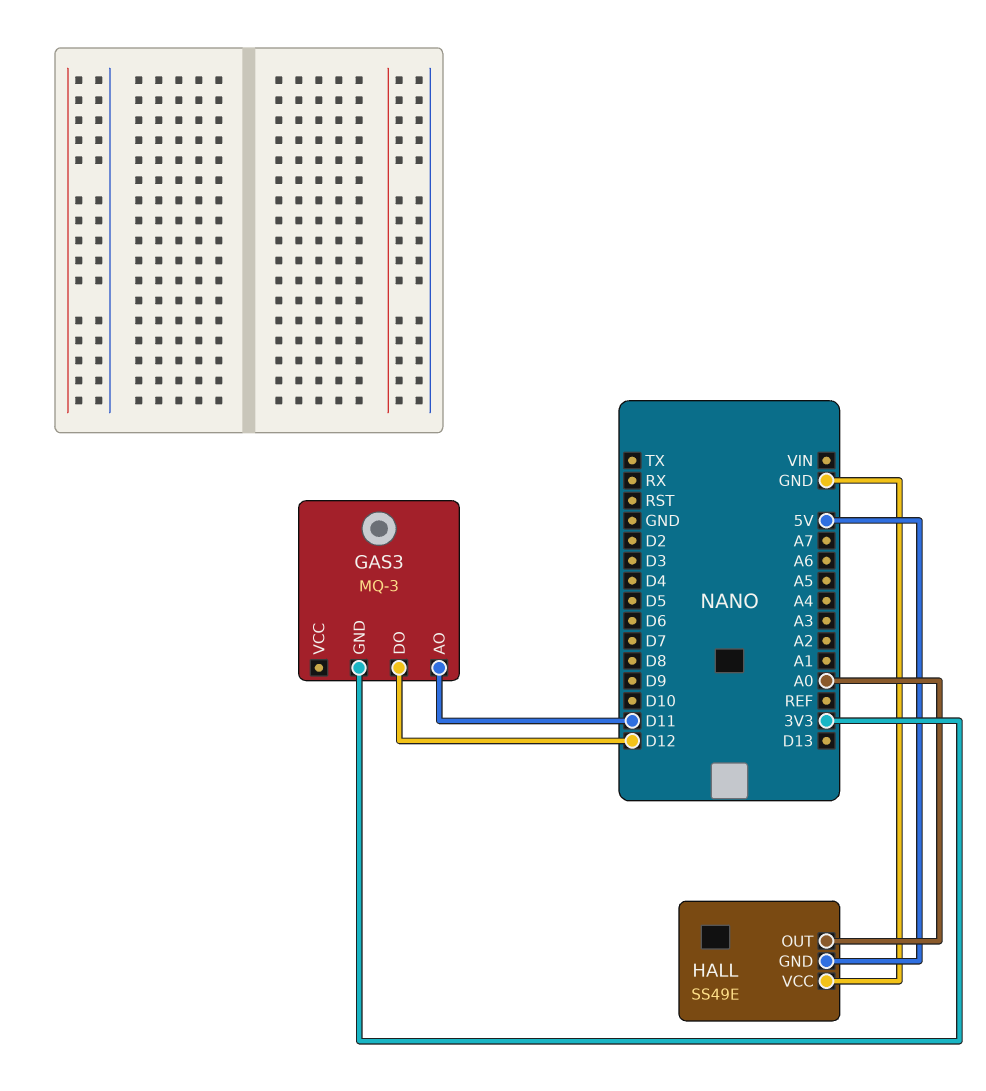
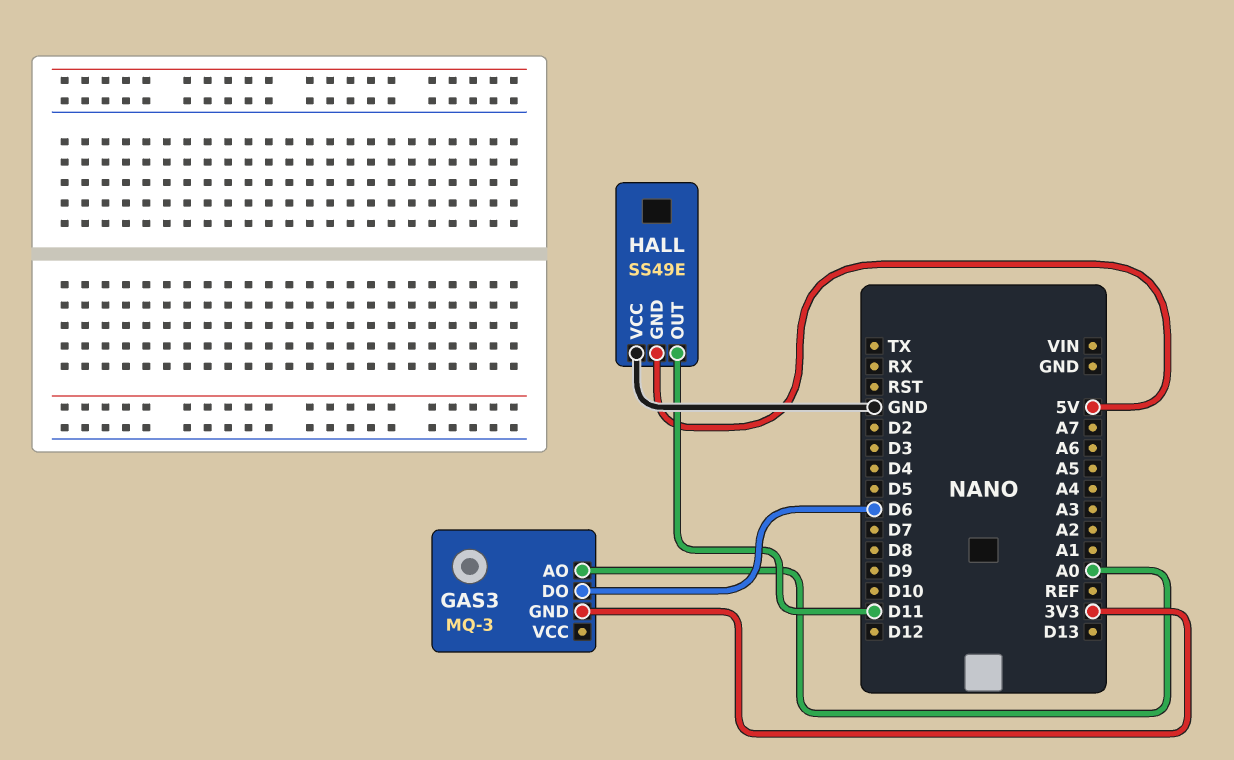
GAS3 pin AO: D11 -> A0
GAS3 pin DO: D12 -> D6
HALL pin OUT: A0 -> D11

